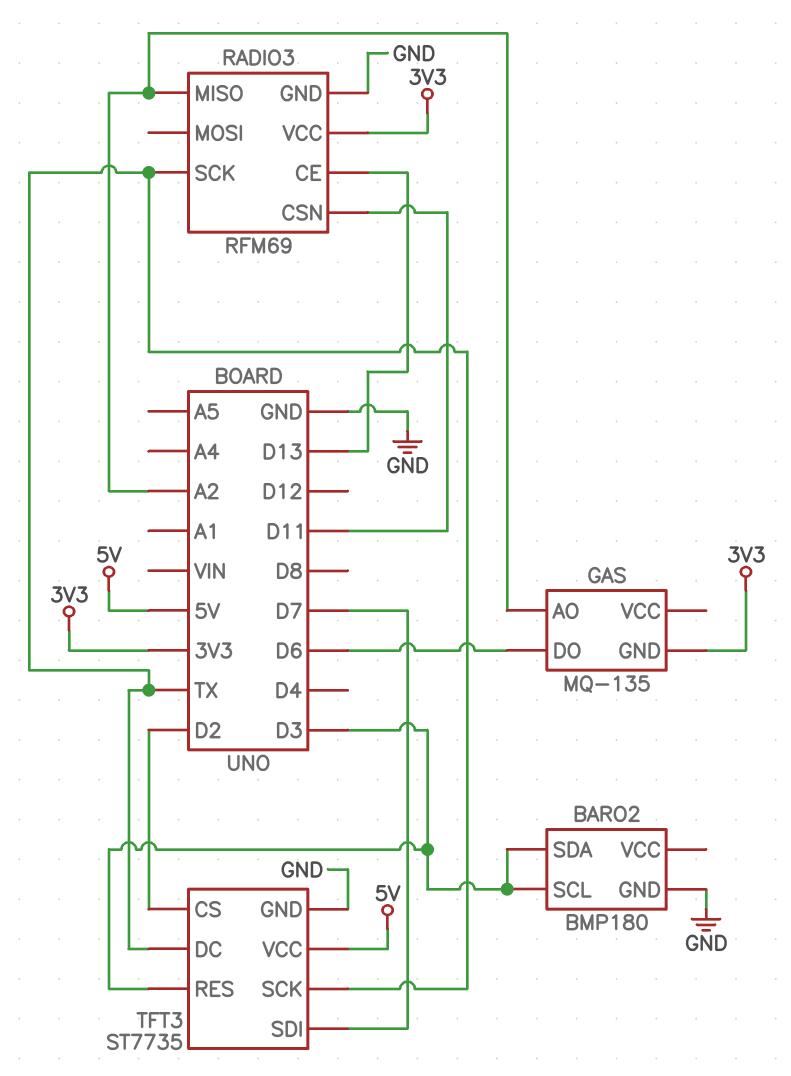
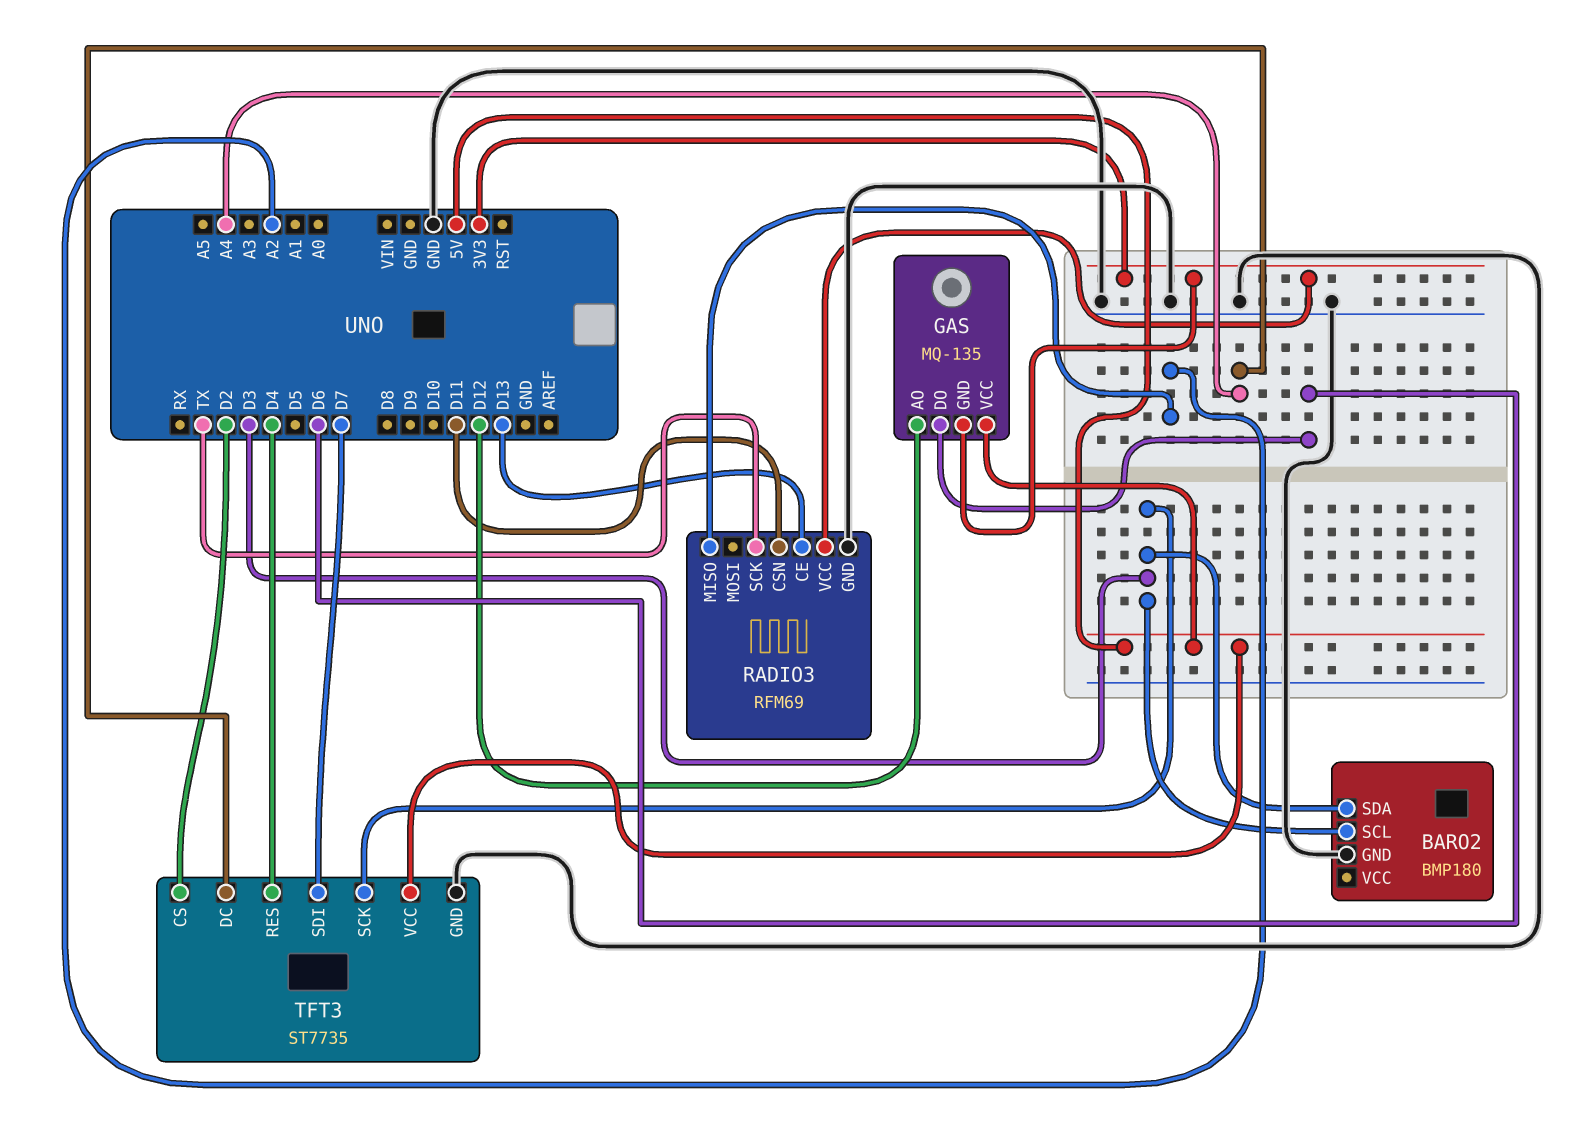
GAS pin AO: A2 -> D12
GAS pin VCC: none -> 5V
TFT3 pin DC: TX -> A4
TFT3 pin RES: D3 -> D4
TFT3 pin SCK: TX -> D3

